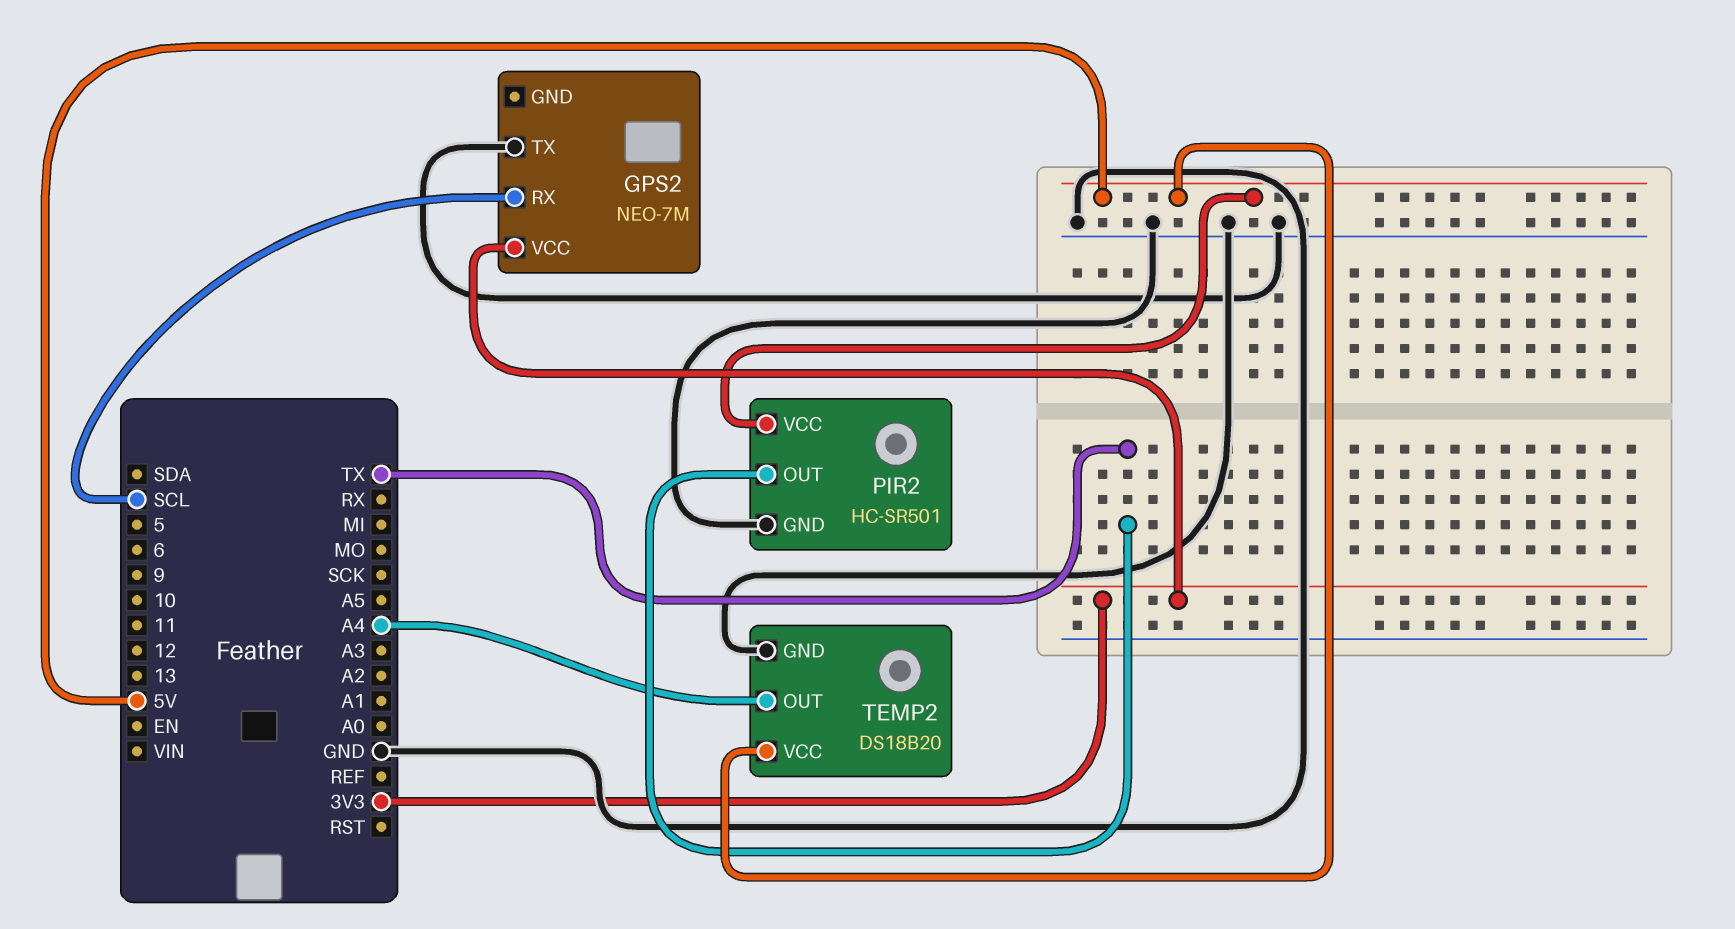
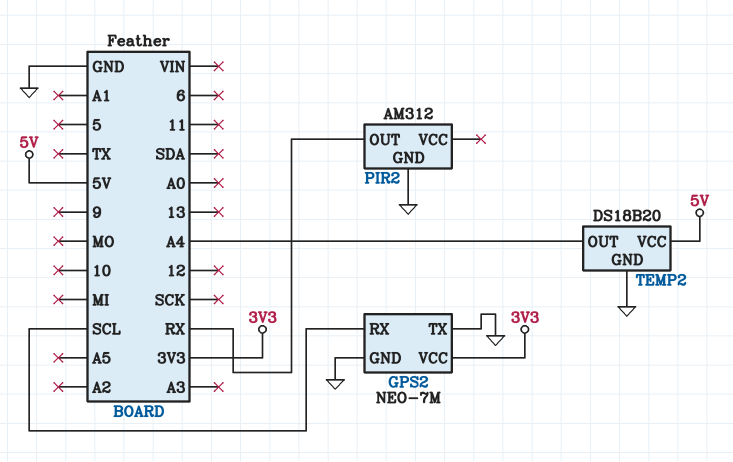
GPS2 pin GND: none -> GND
PIR2: HC-SR501 -> AM312
PIR2 pin OUT: TX -> RX
PIR2 pin VCC: 5V -> none

